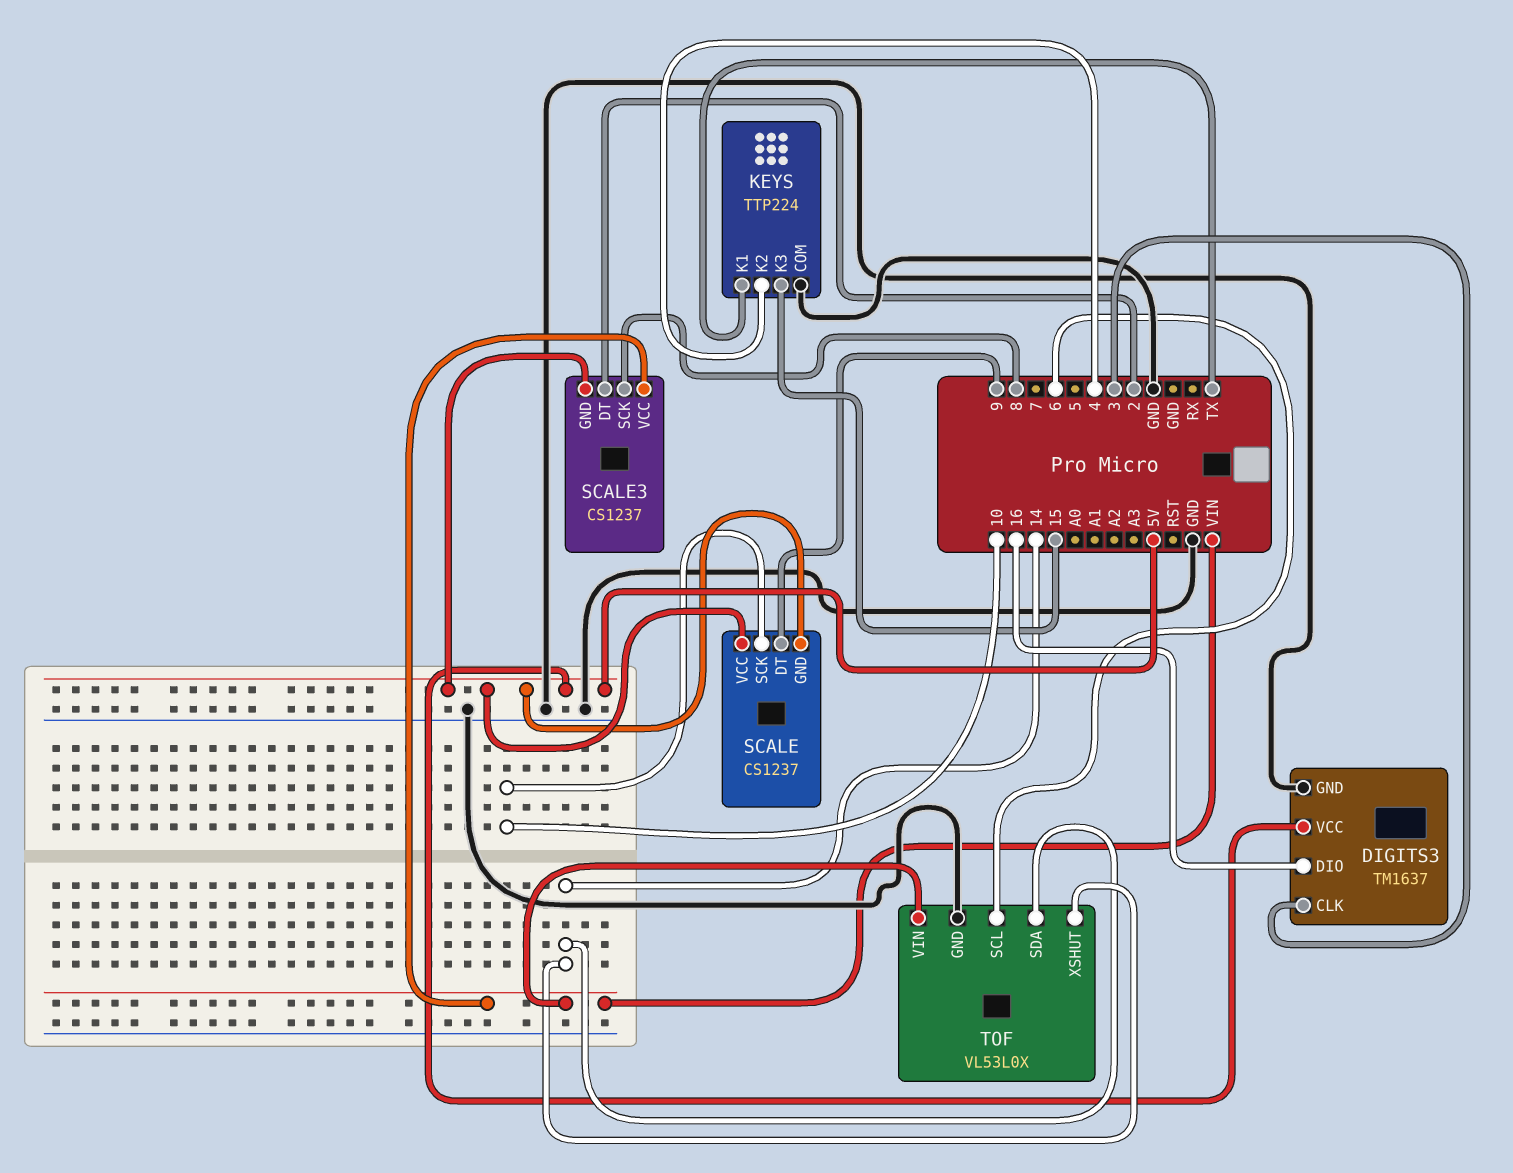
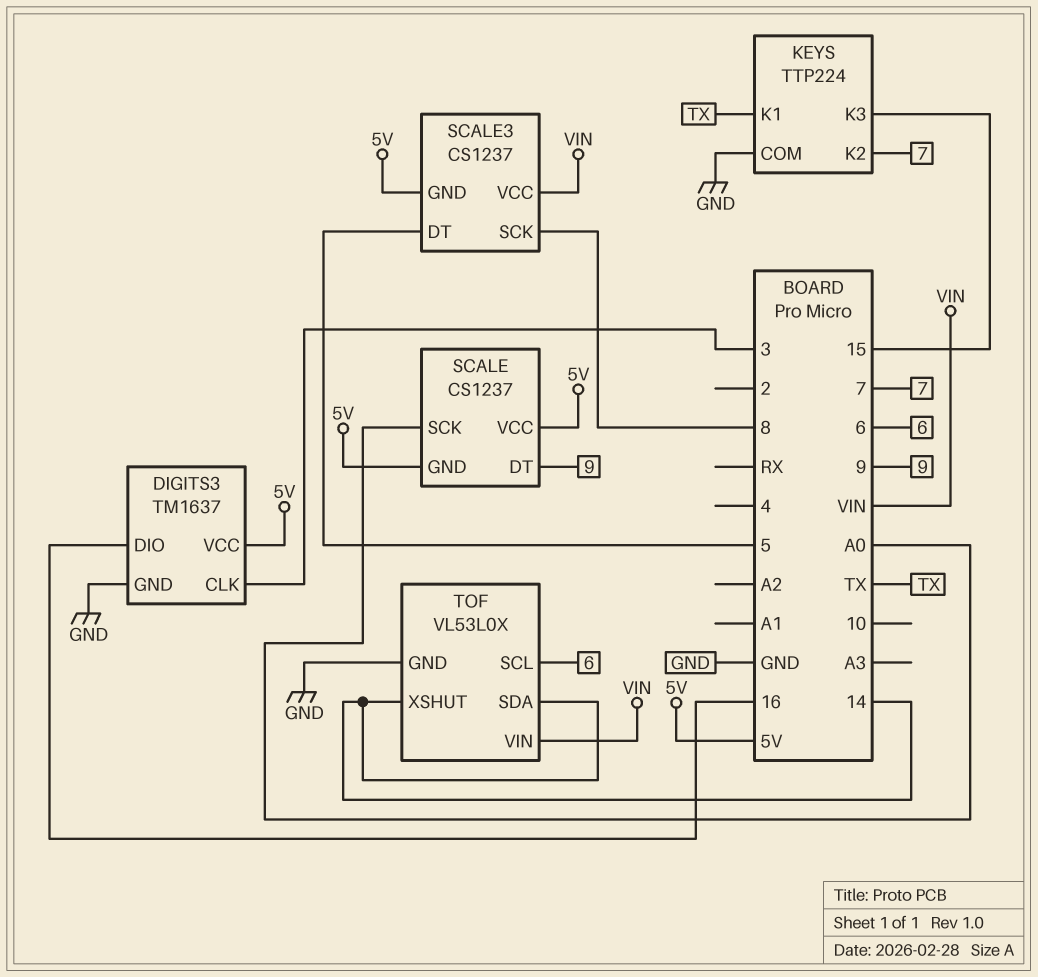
KEYS pin K2: 4 -> 7
SCALE pin SCK: 10 -> A0
SCALE3 pin DT: 2 -> 5

